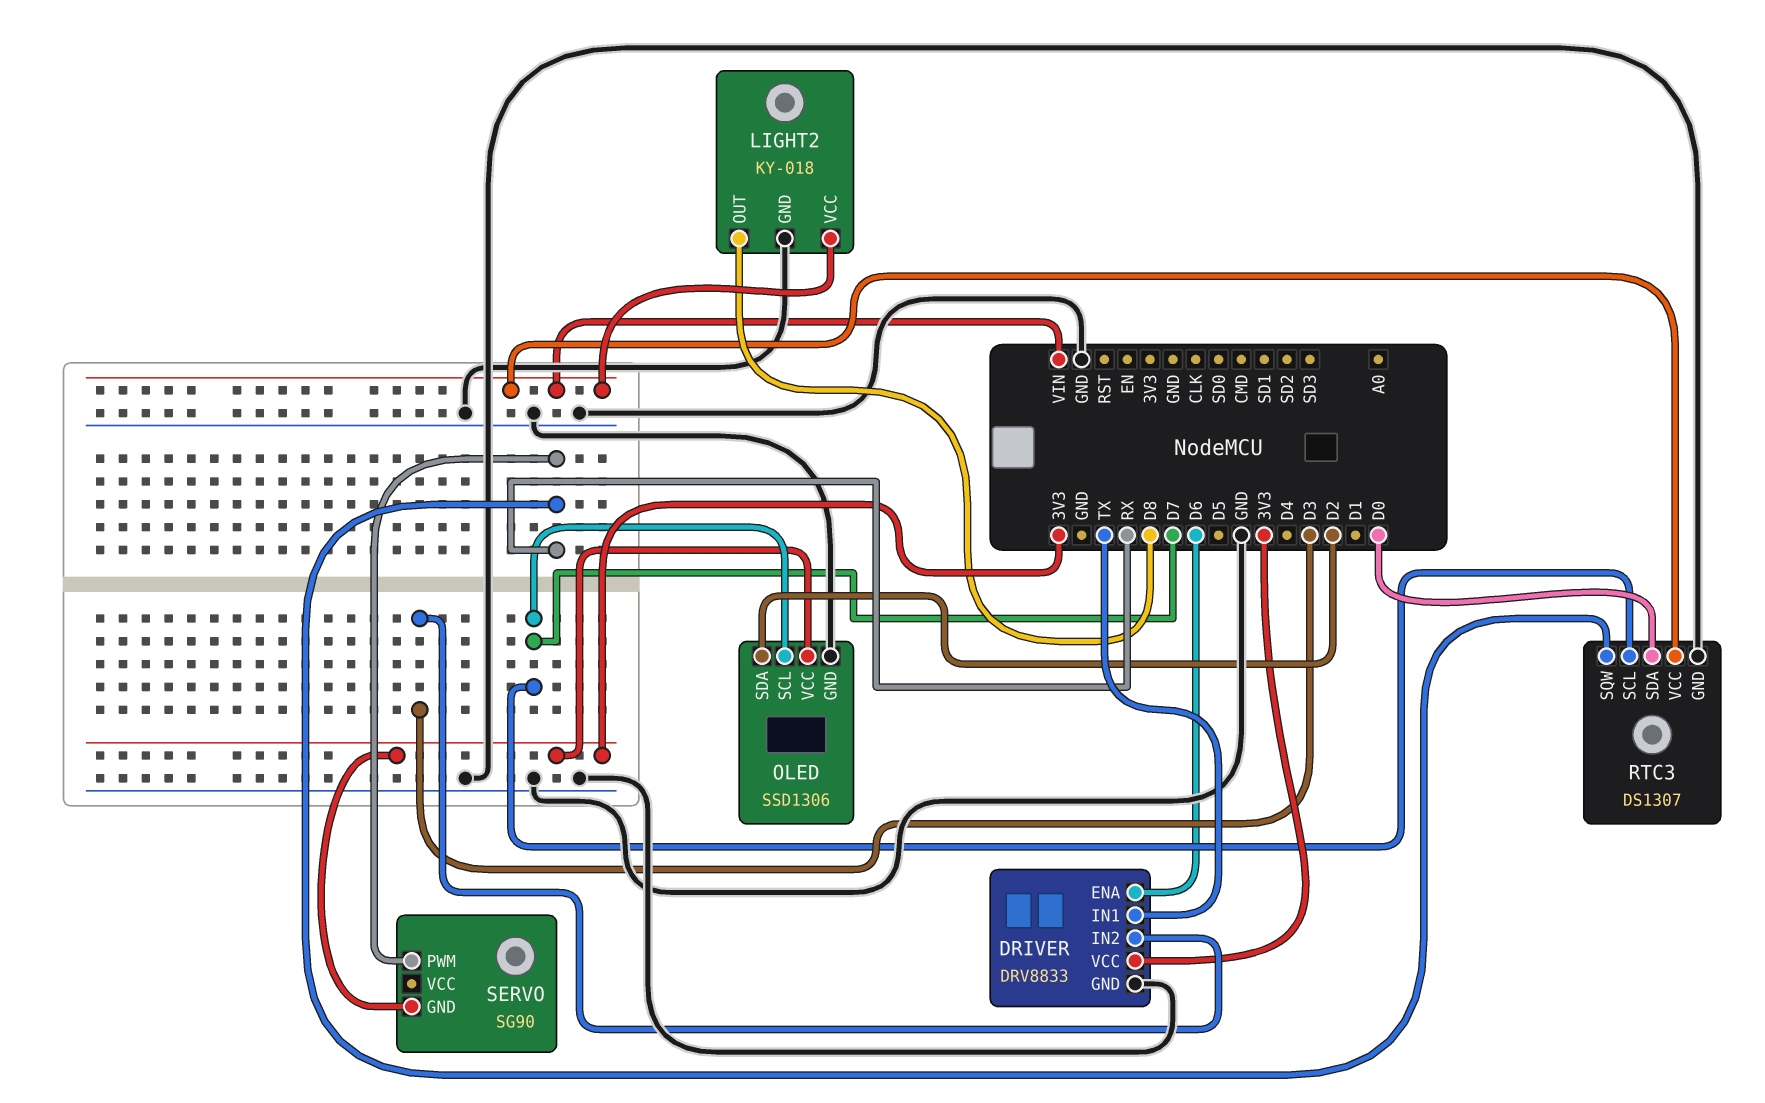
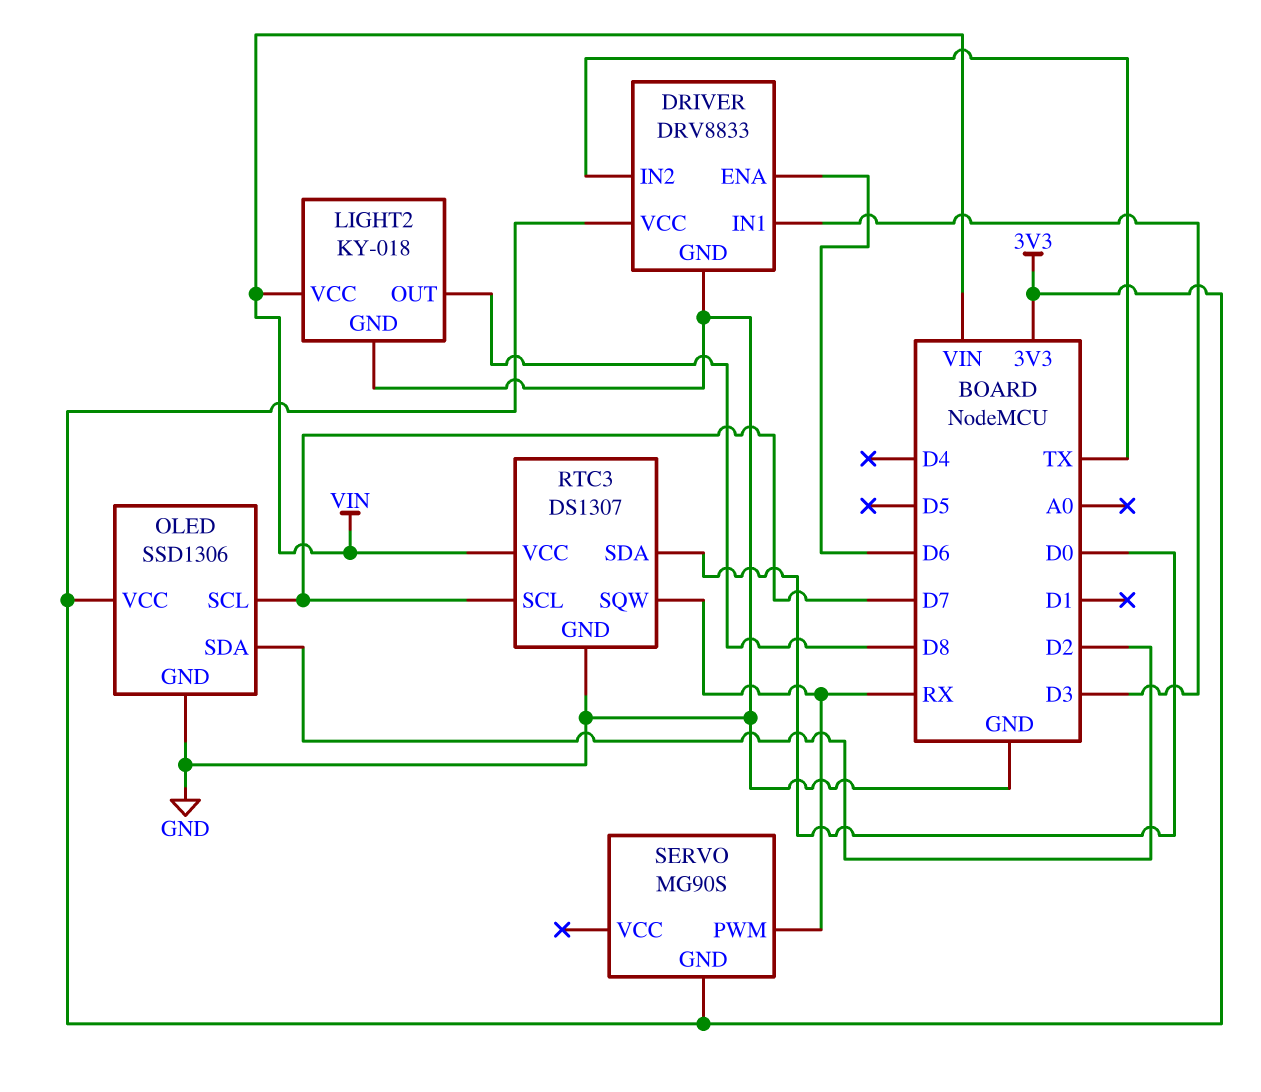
DRIVER pin IN1: TX -> D3
DRIVER pin IN2: D3 -> TX
SERVO: SG90 -> MG90S

